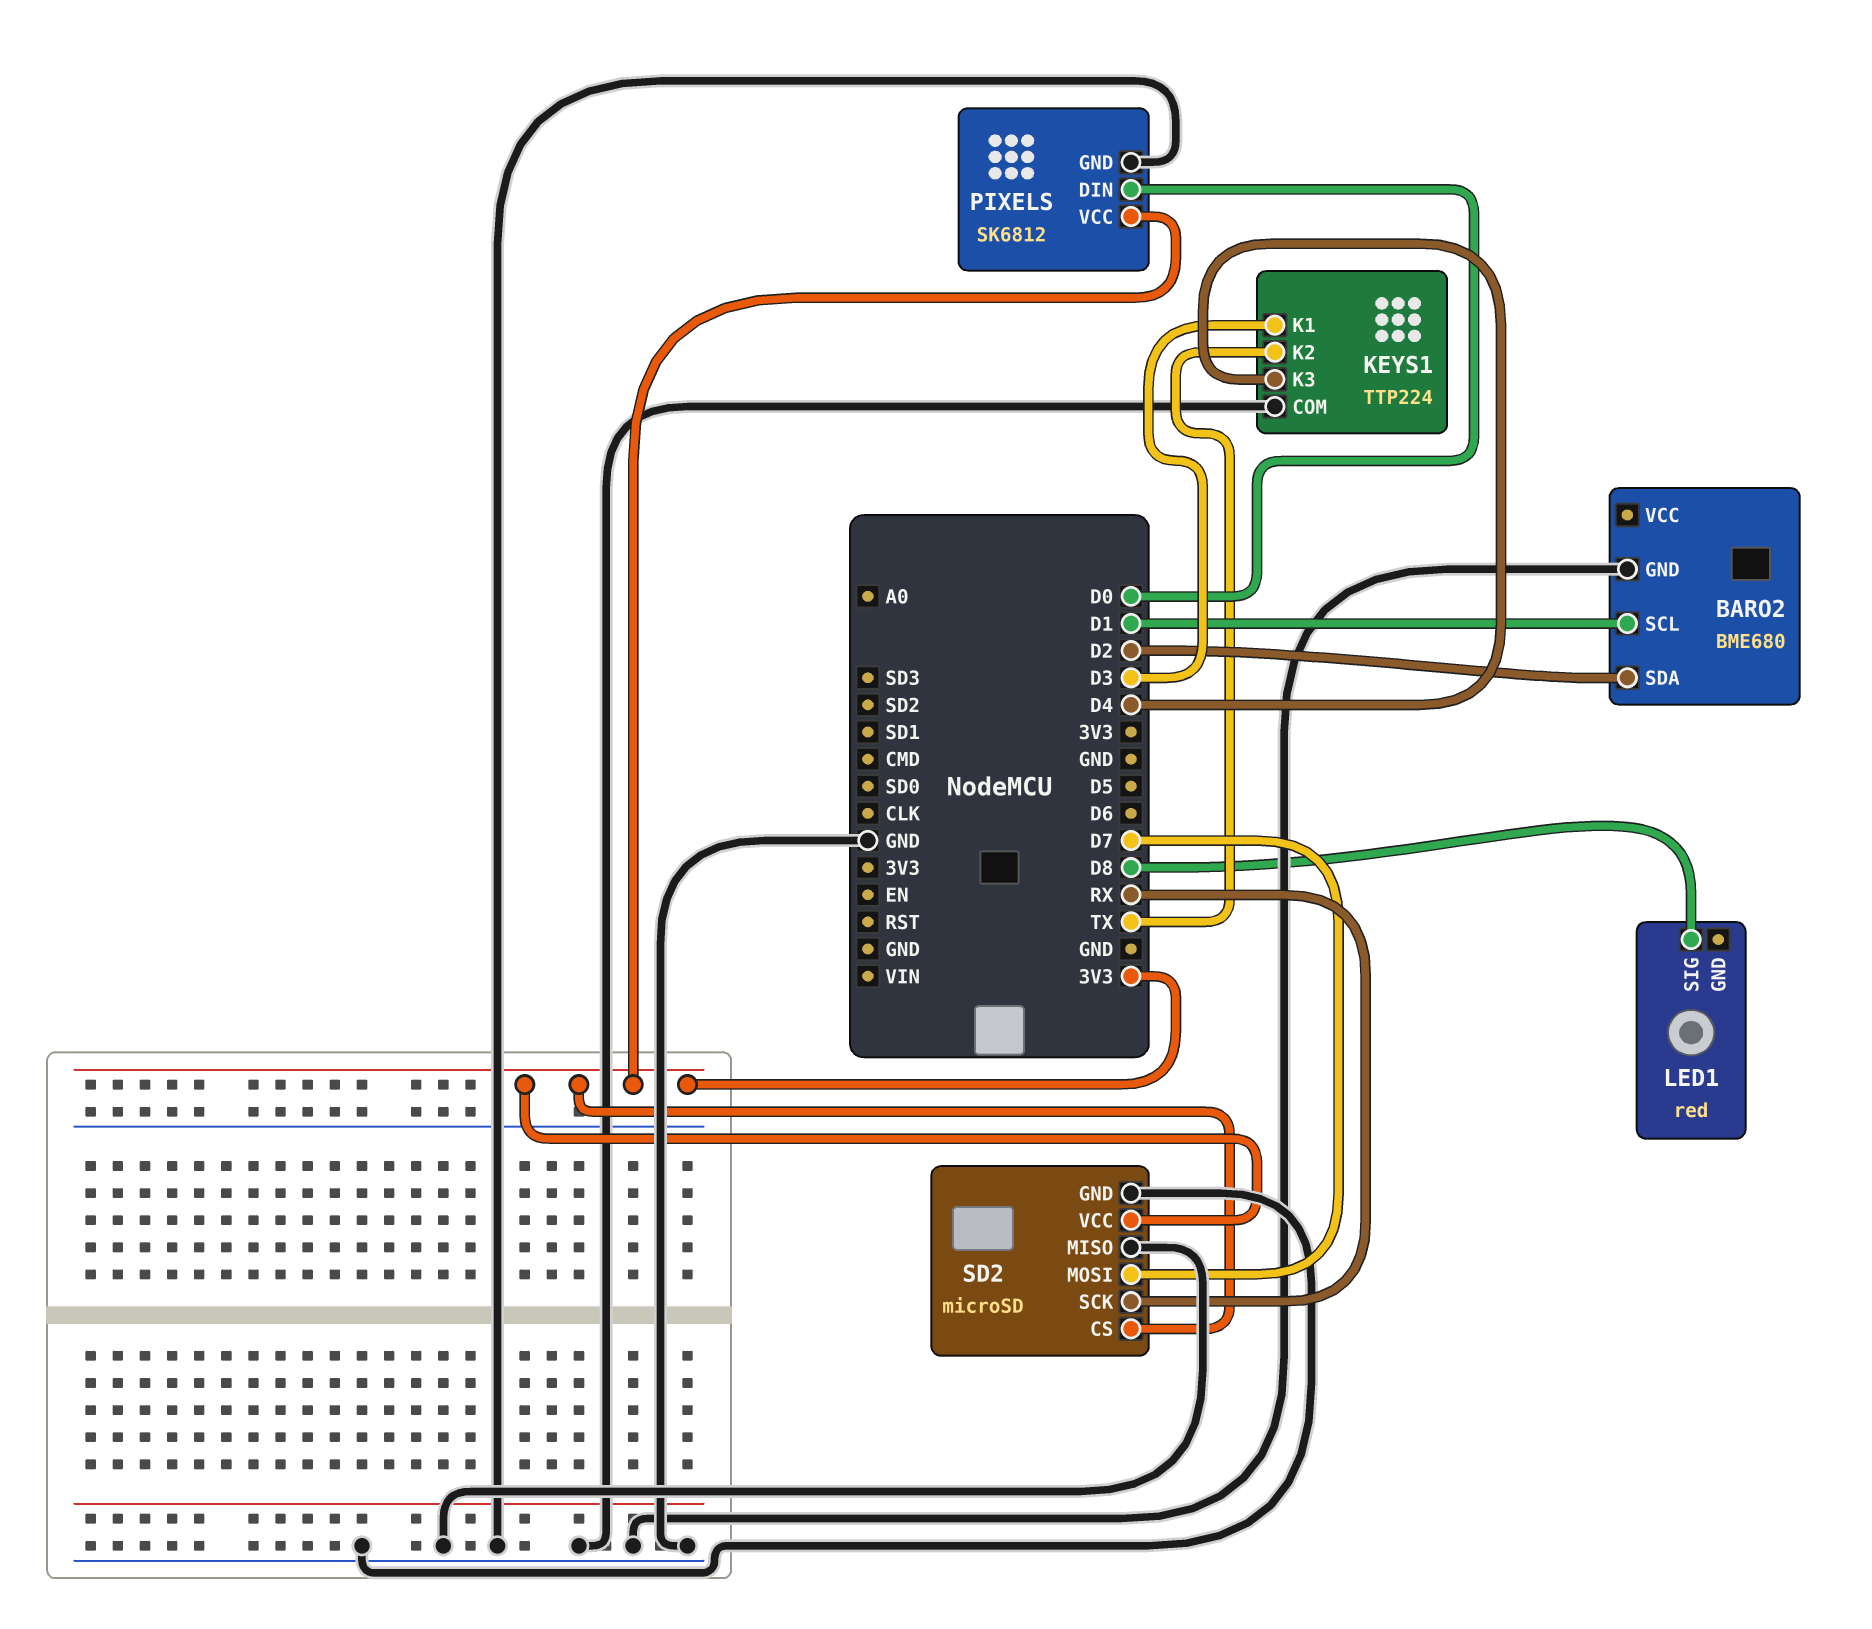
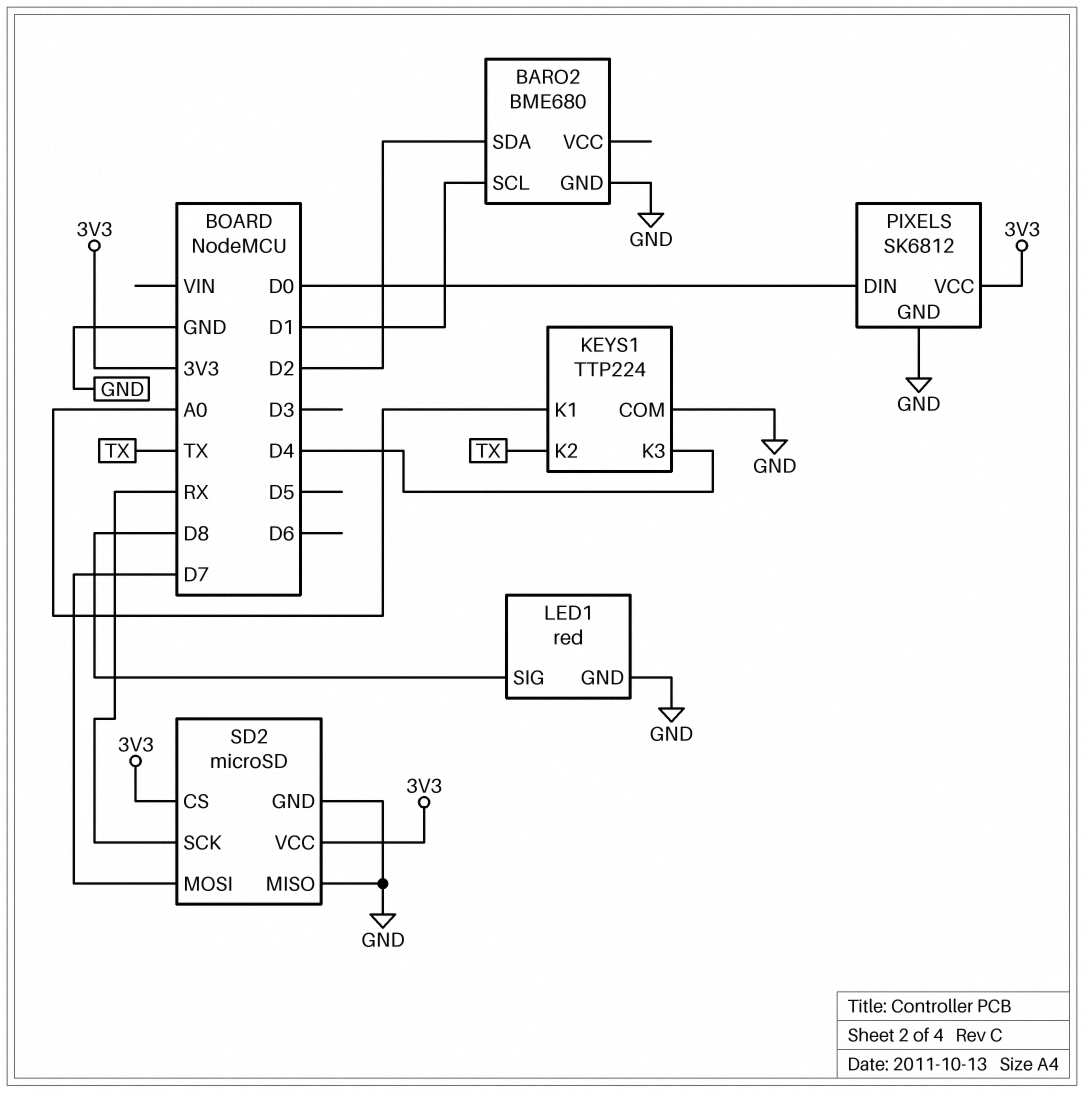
KEYS1 pin K1: D3 -> A0
LED1 pin GND: none -> GND

